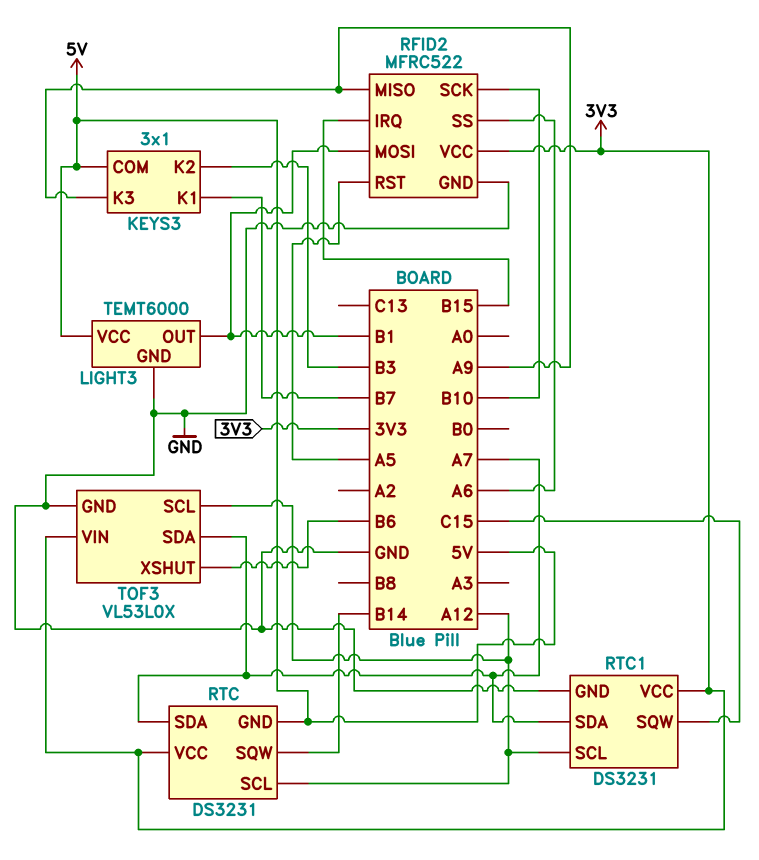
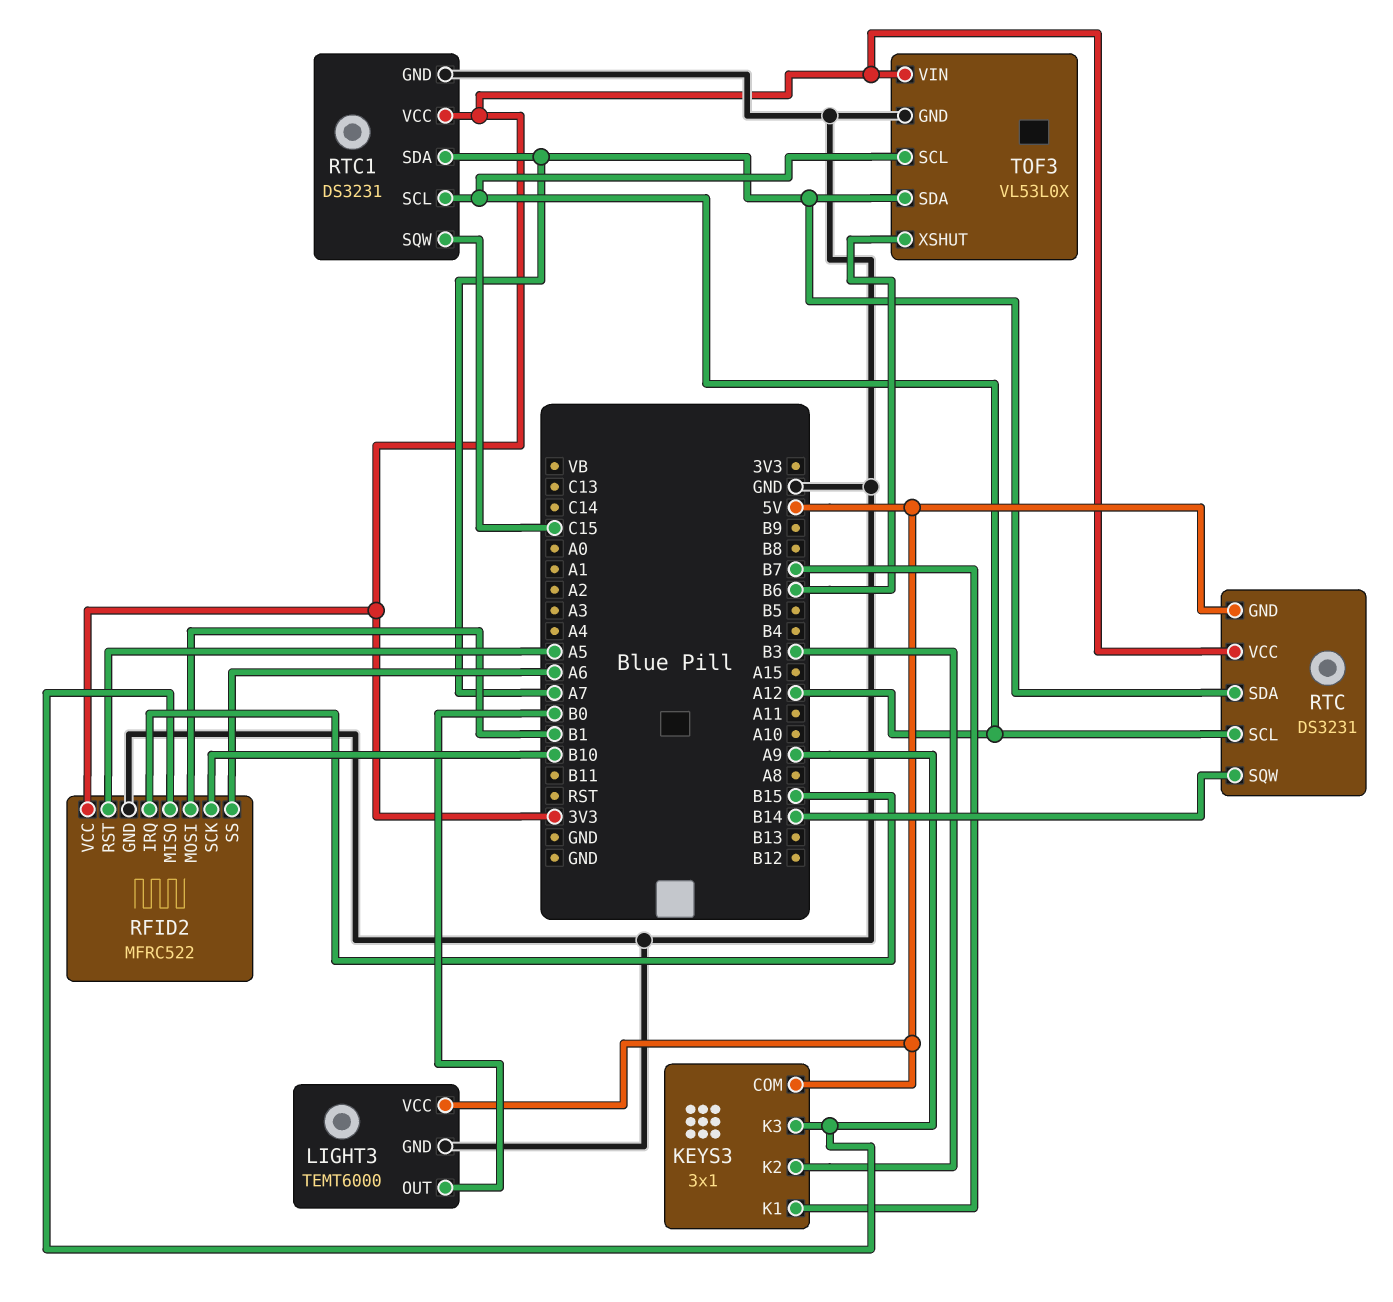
LIGHT3 pin OUT: B1 -> B0

